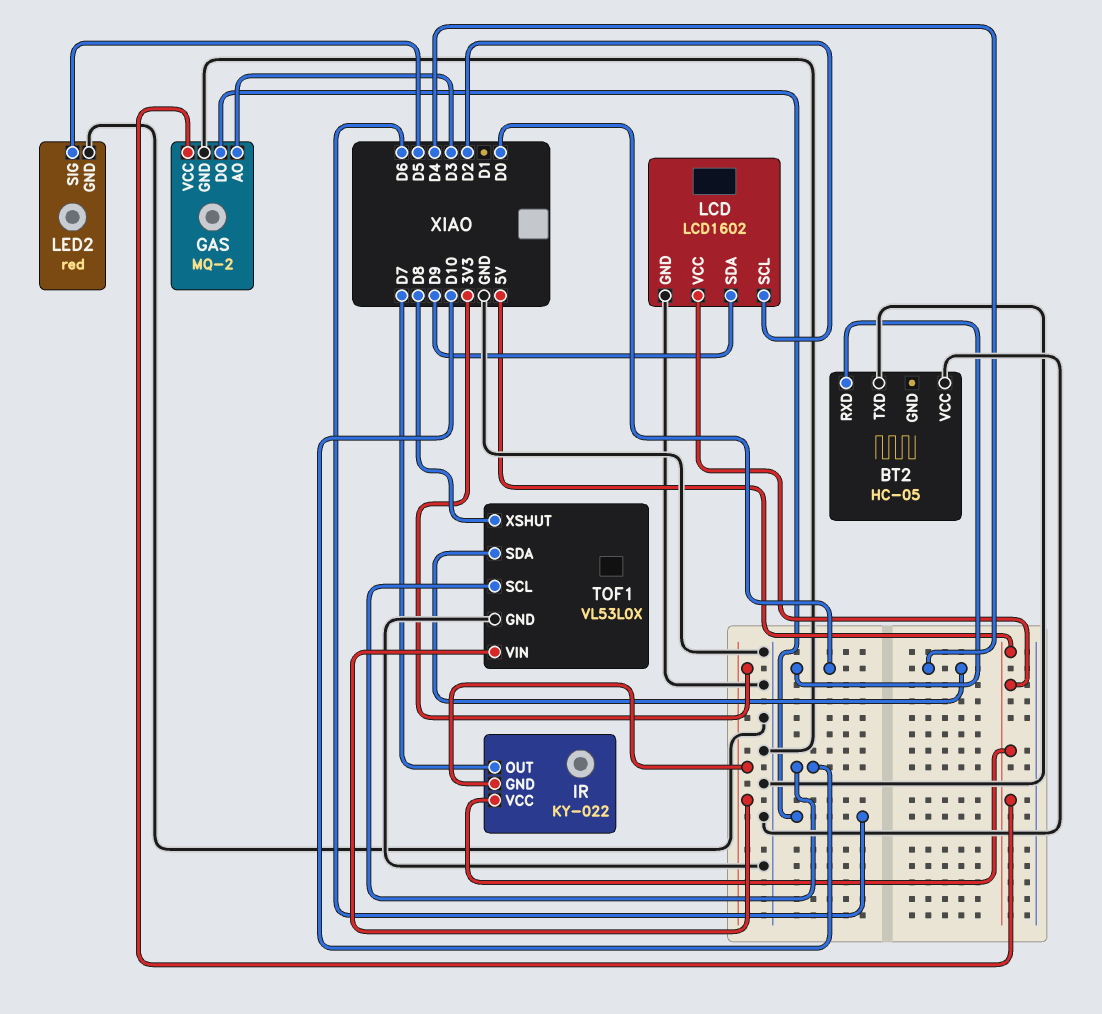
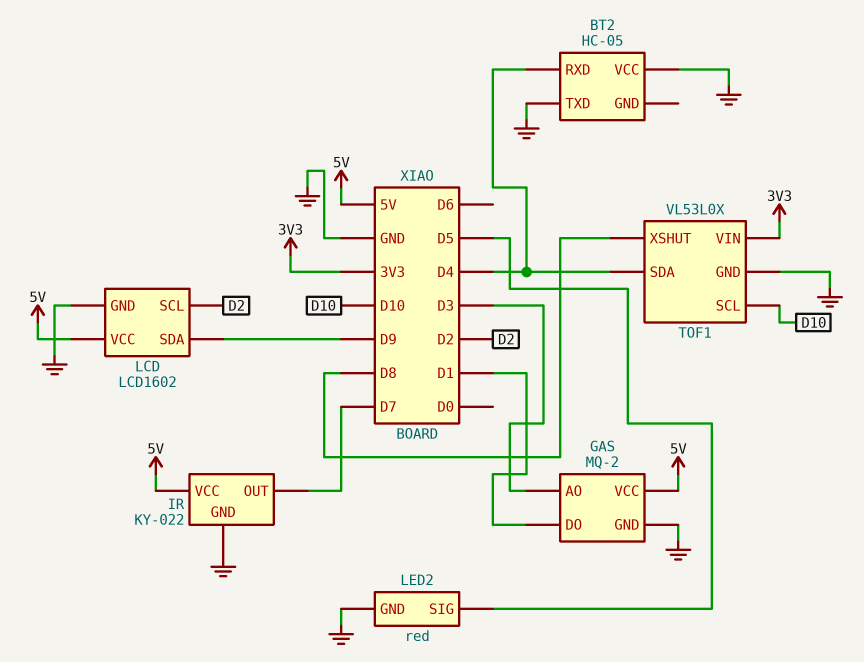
BT2 pin RXD: D0 -> D4
GAS pin DO: D6 -> D1
IR pin GND: 3V3 -> GND

